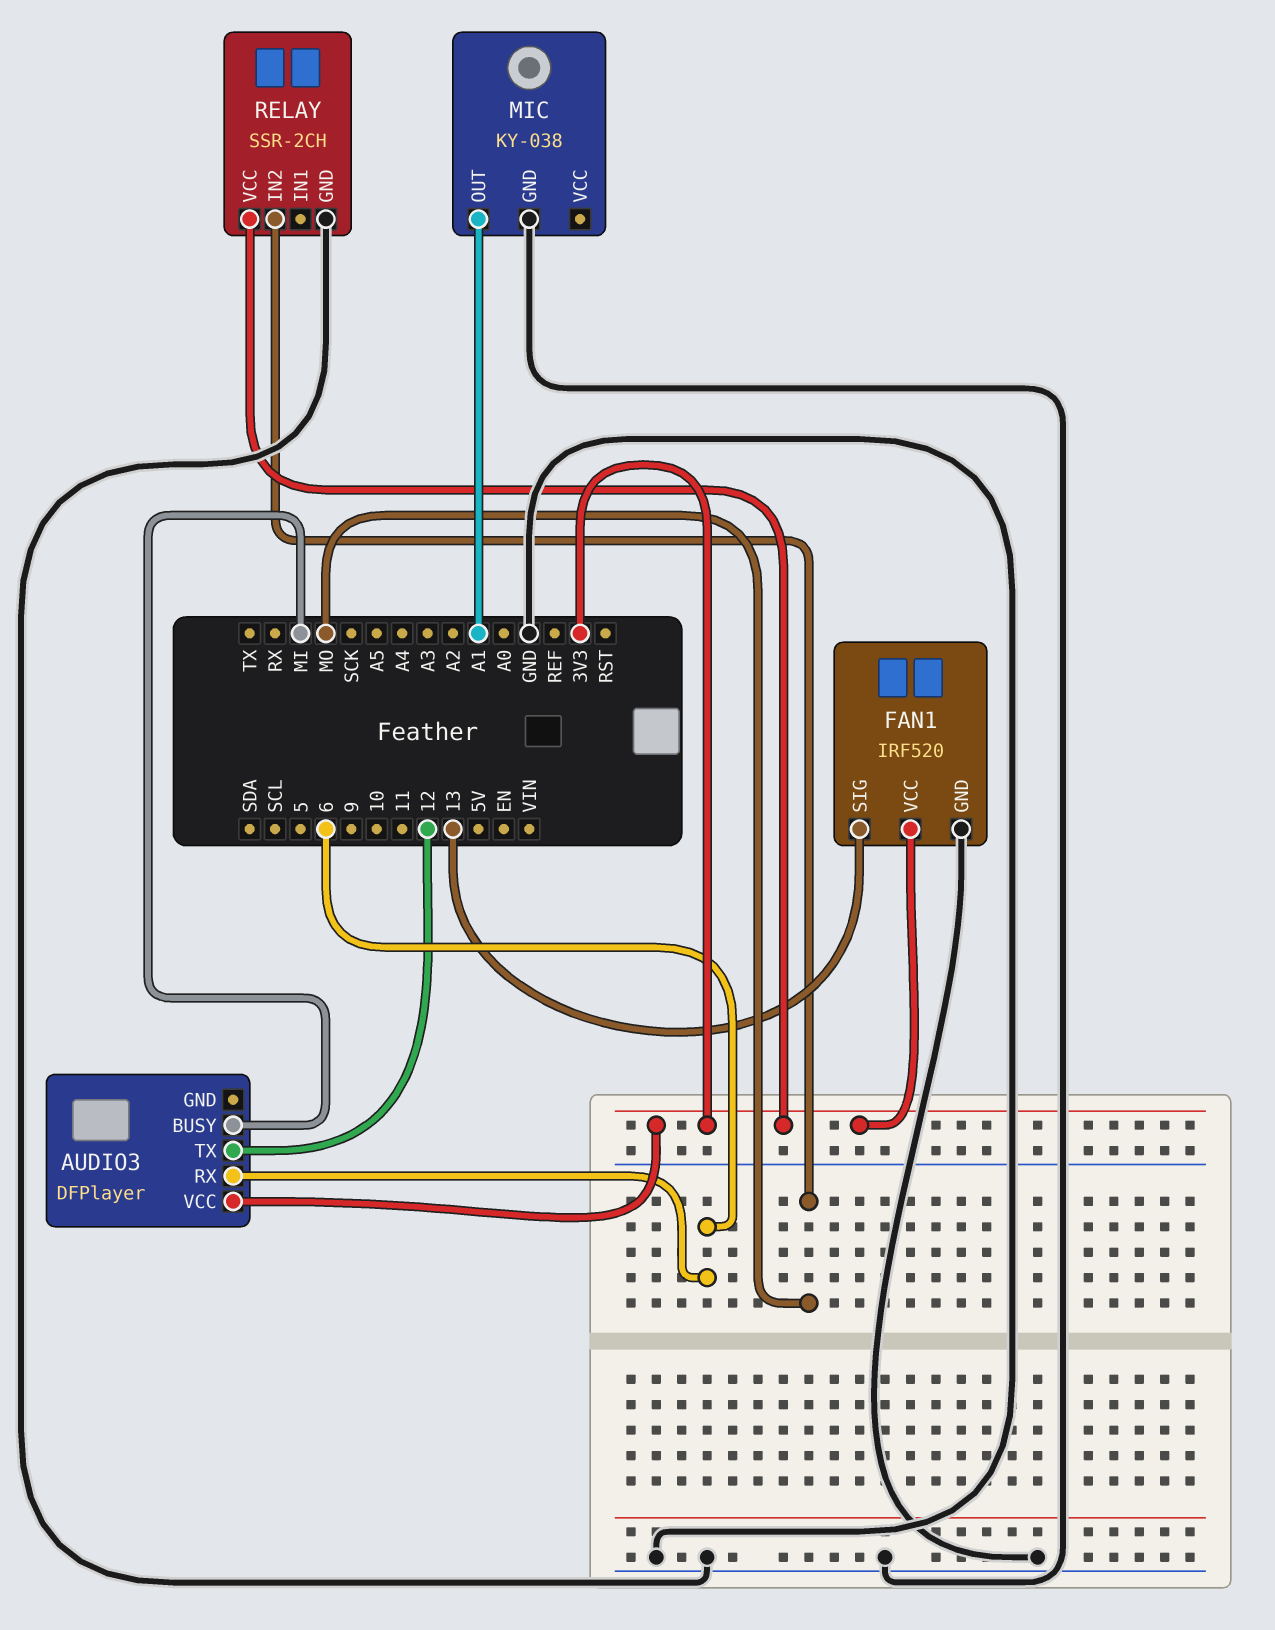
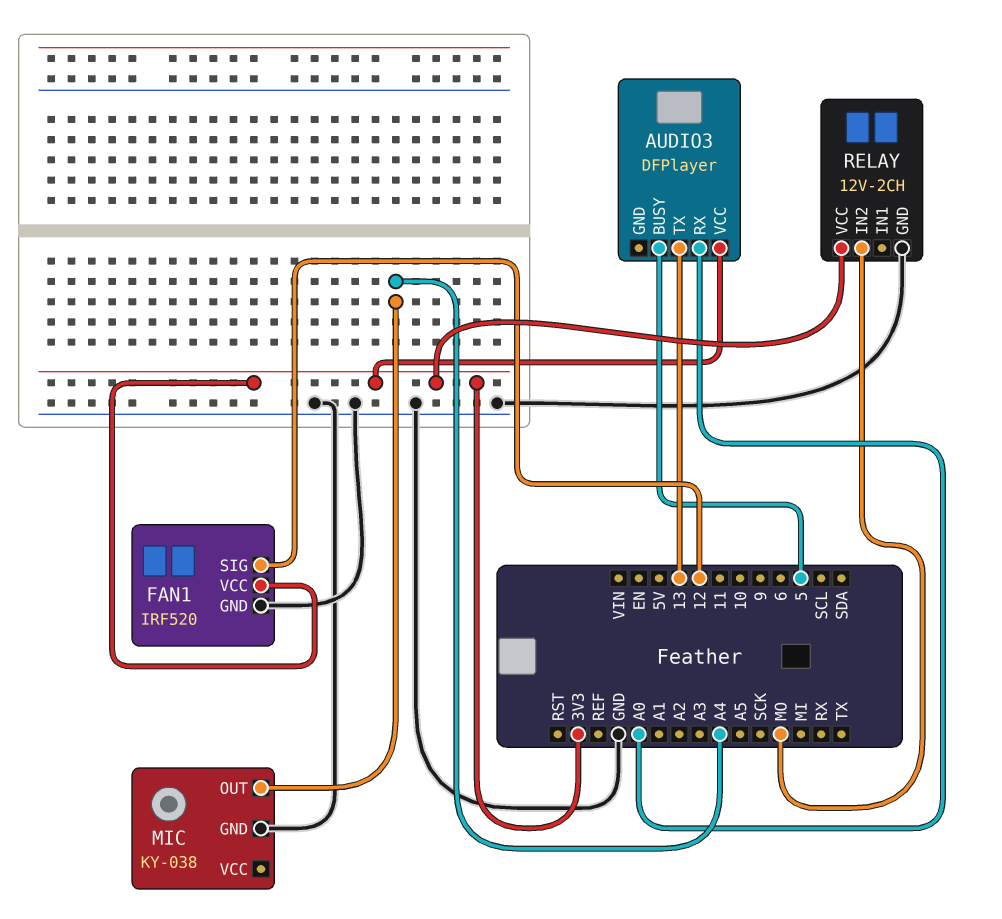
AUDIO3 pin BUSY: MI -> 5
AUDIO3 pin RX: 6 -> A0
AUDIO3 pin TX: 12 -> 13
FAN1 pin SIG: 13 -> 12
MIC pin OUT: A1 -> A4
RELAY: SSR-2CH -> 12V-2CH

